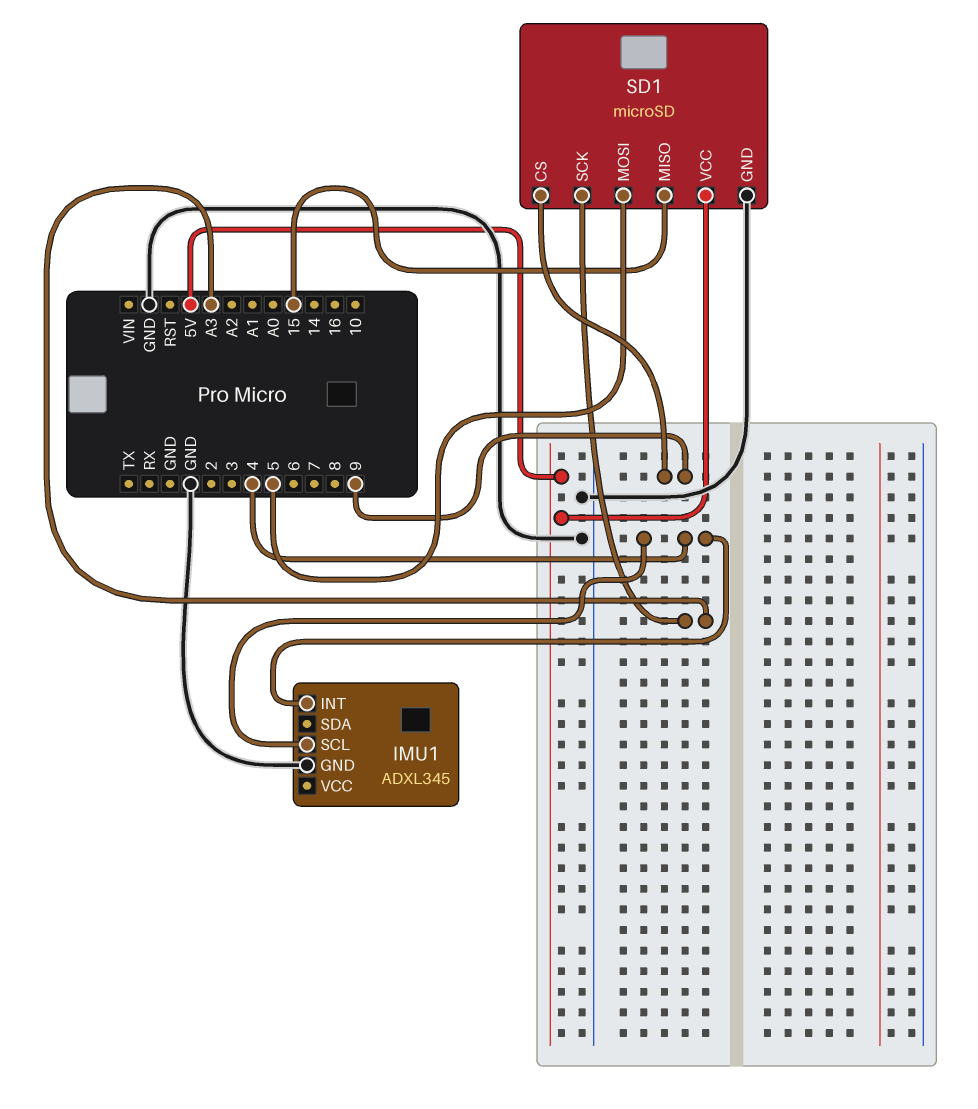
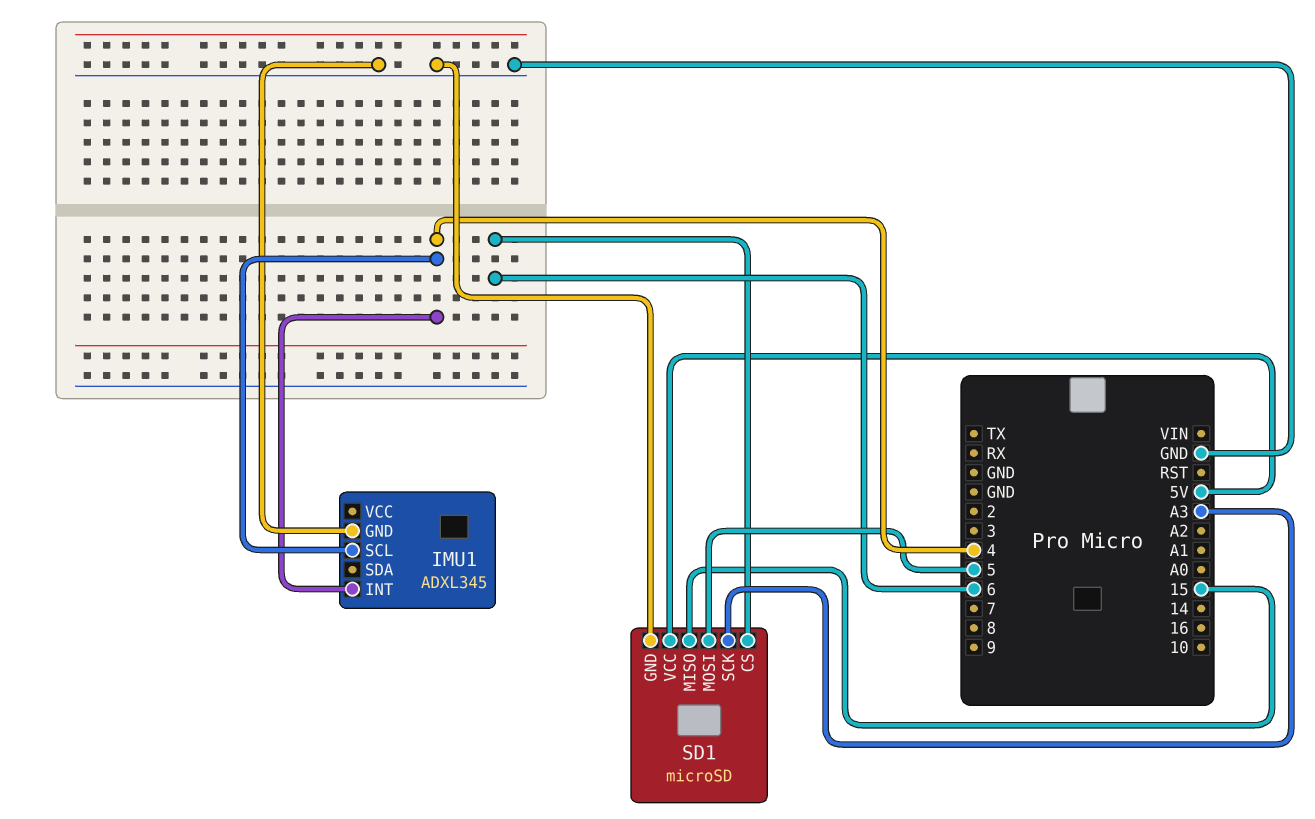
SD1 pin CS: 9 -> 6

